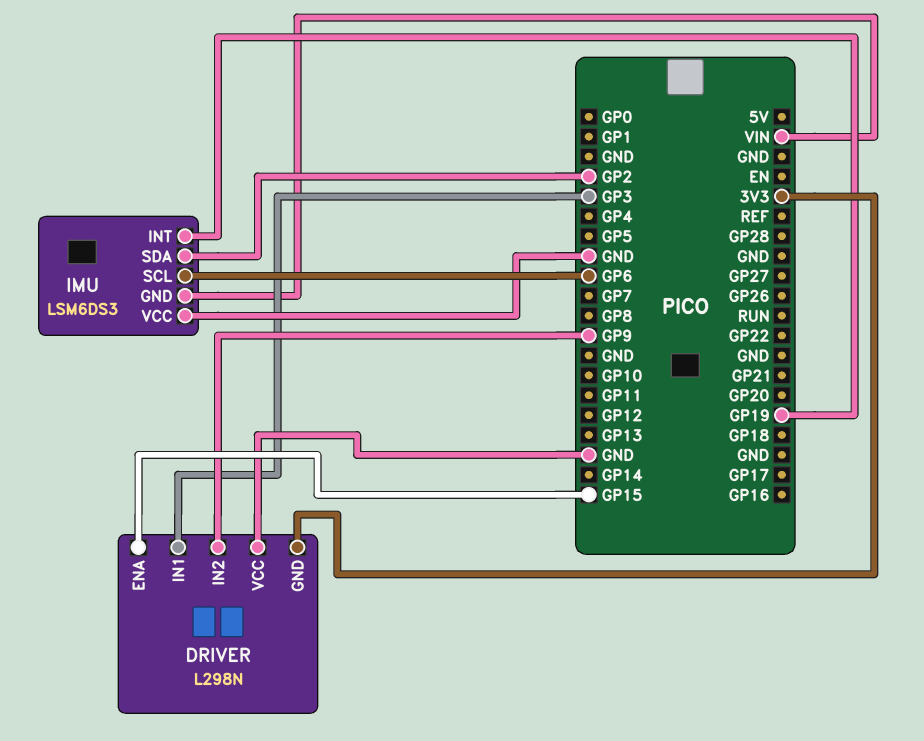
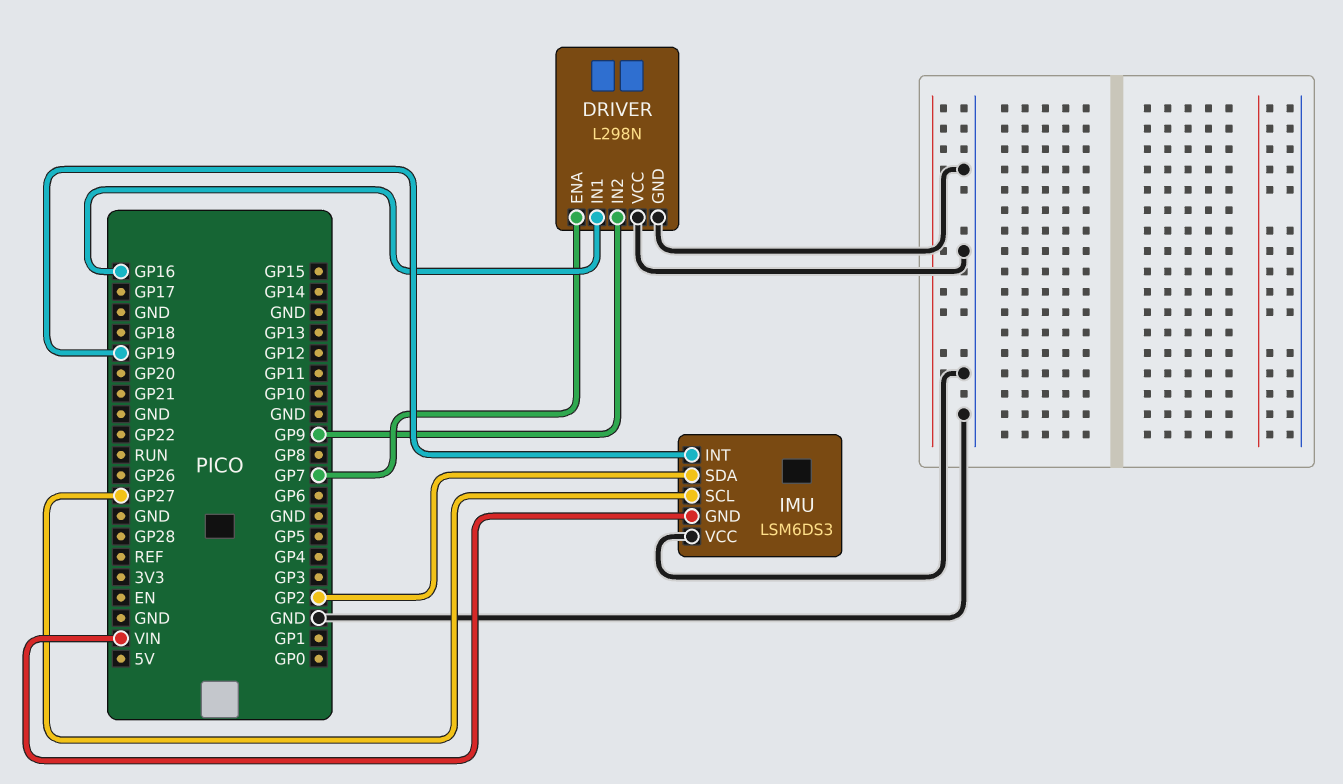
DRIVER pin ENA: GP15 -> GP7
DRIVER pin GND: 3V3 -> GND
DRIVER pin IN1: GP3 -> GP16
IMU pin SCL: GP6 -> GP27

